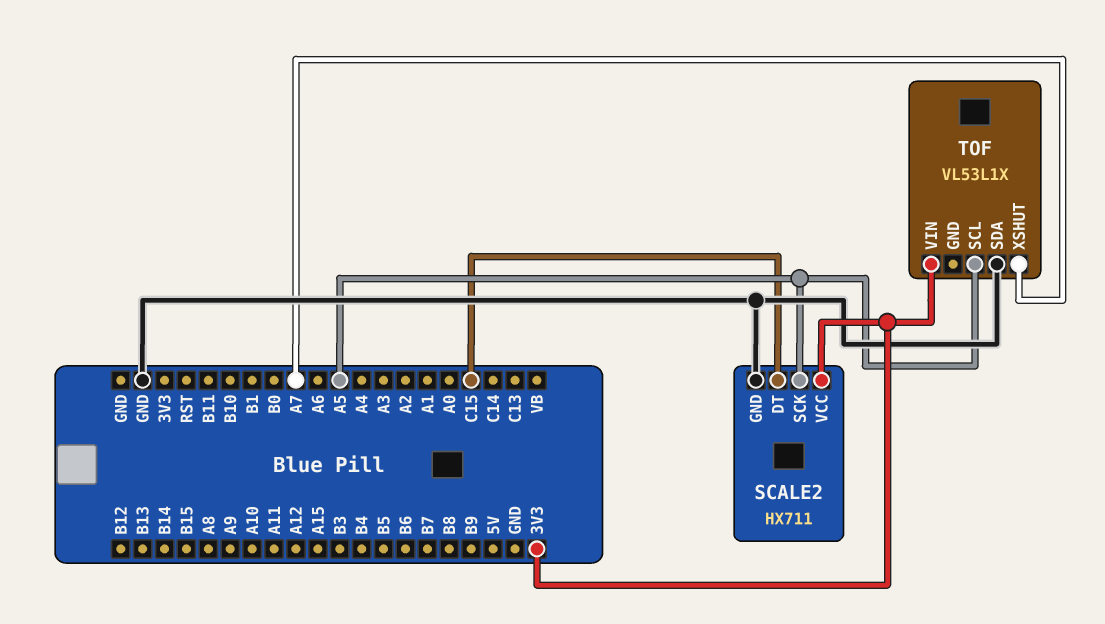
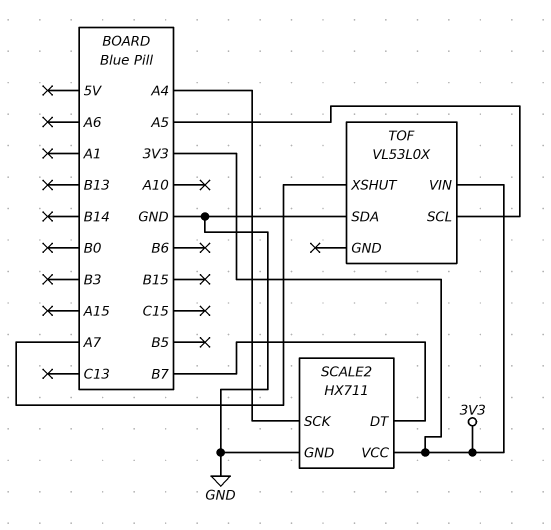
SCALE2 pin DT: C15 -> B7
SCALE2 pin SCK: A5 -> A4
TOF: VL53L1X -> VL53L0X

